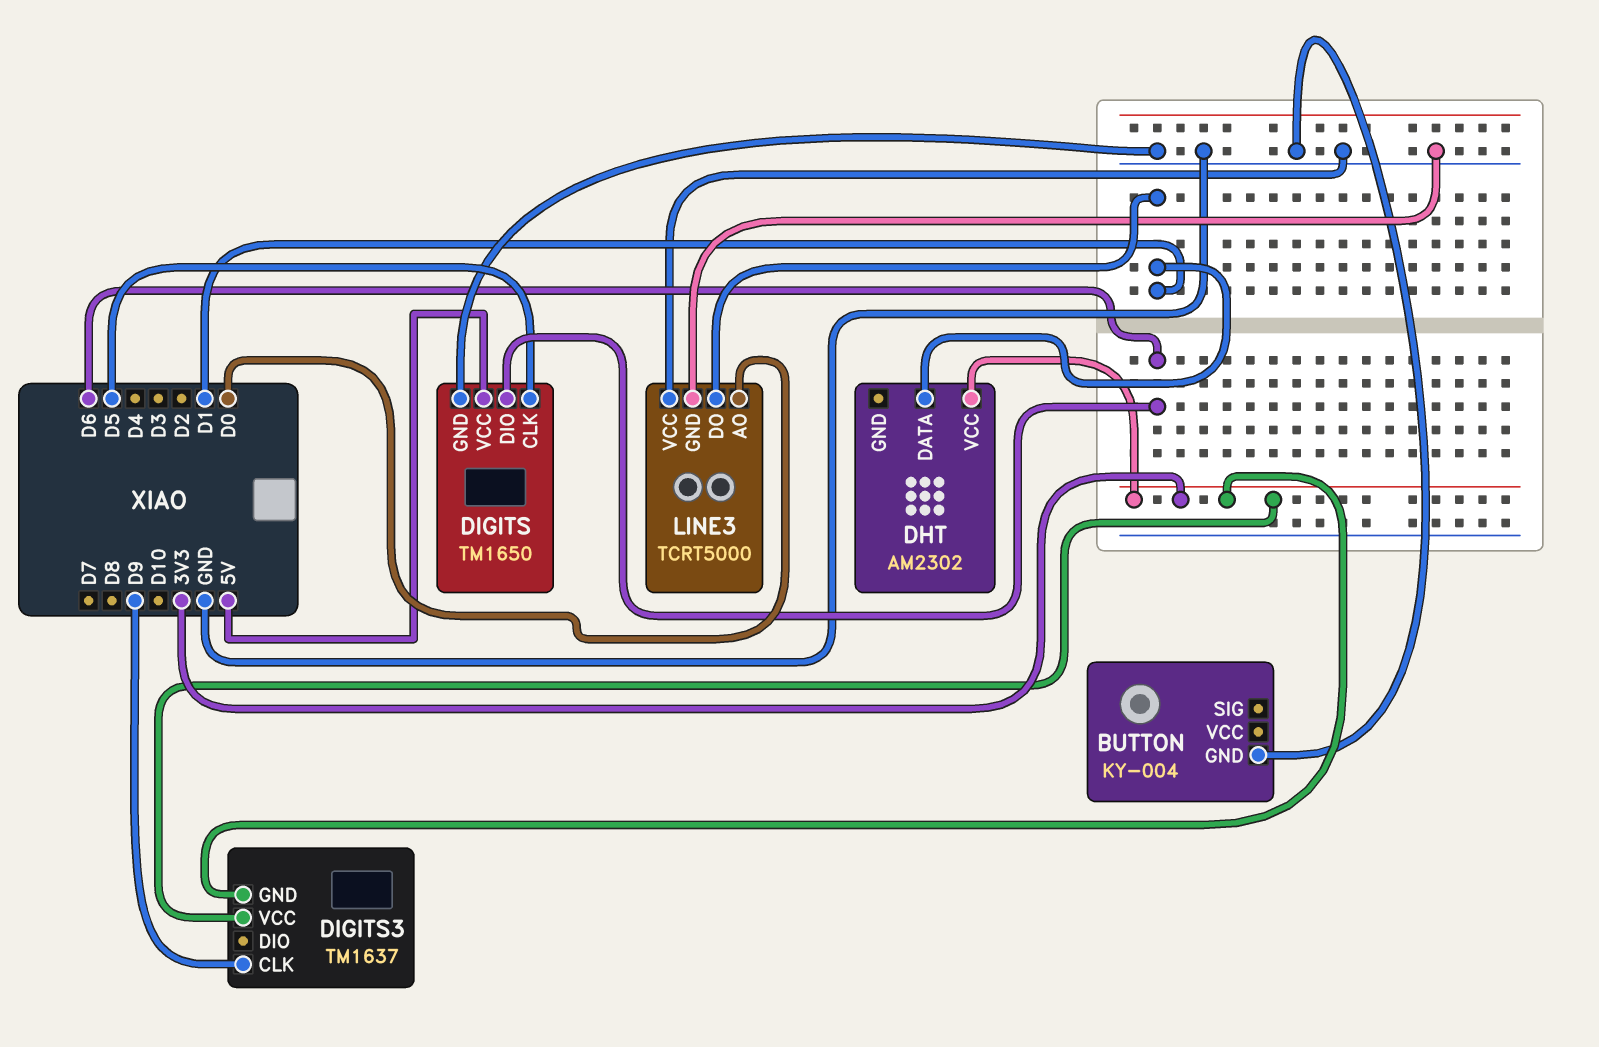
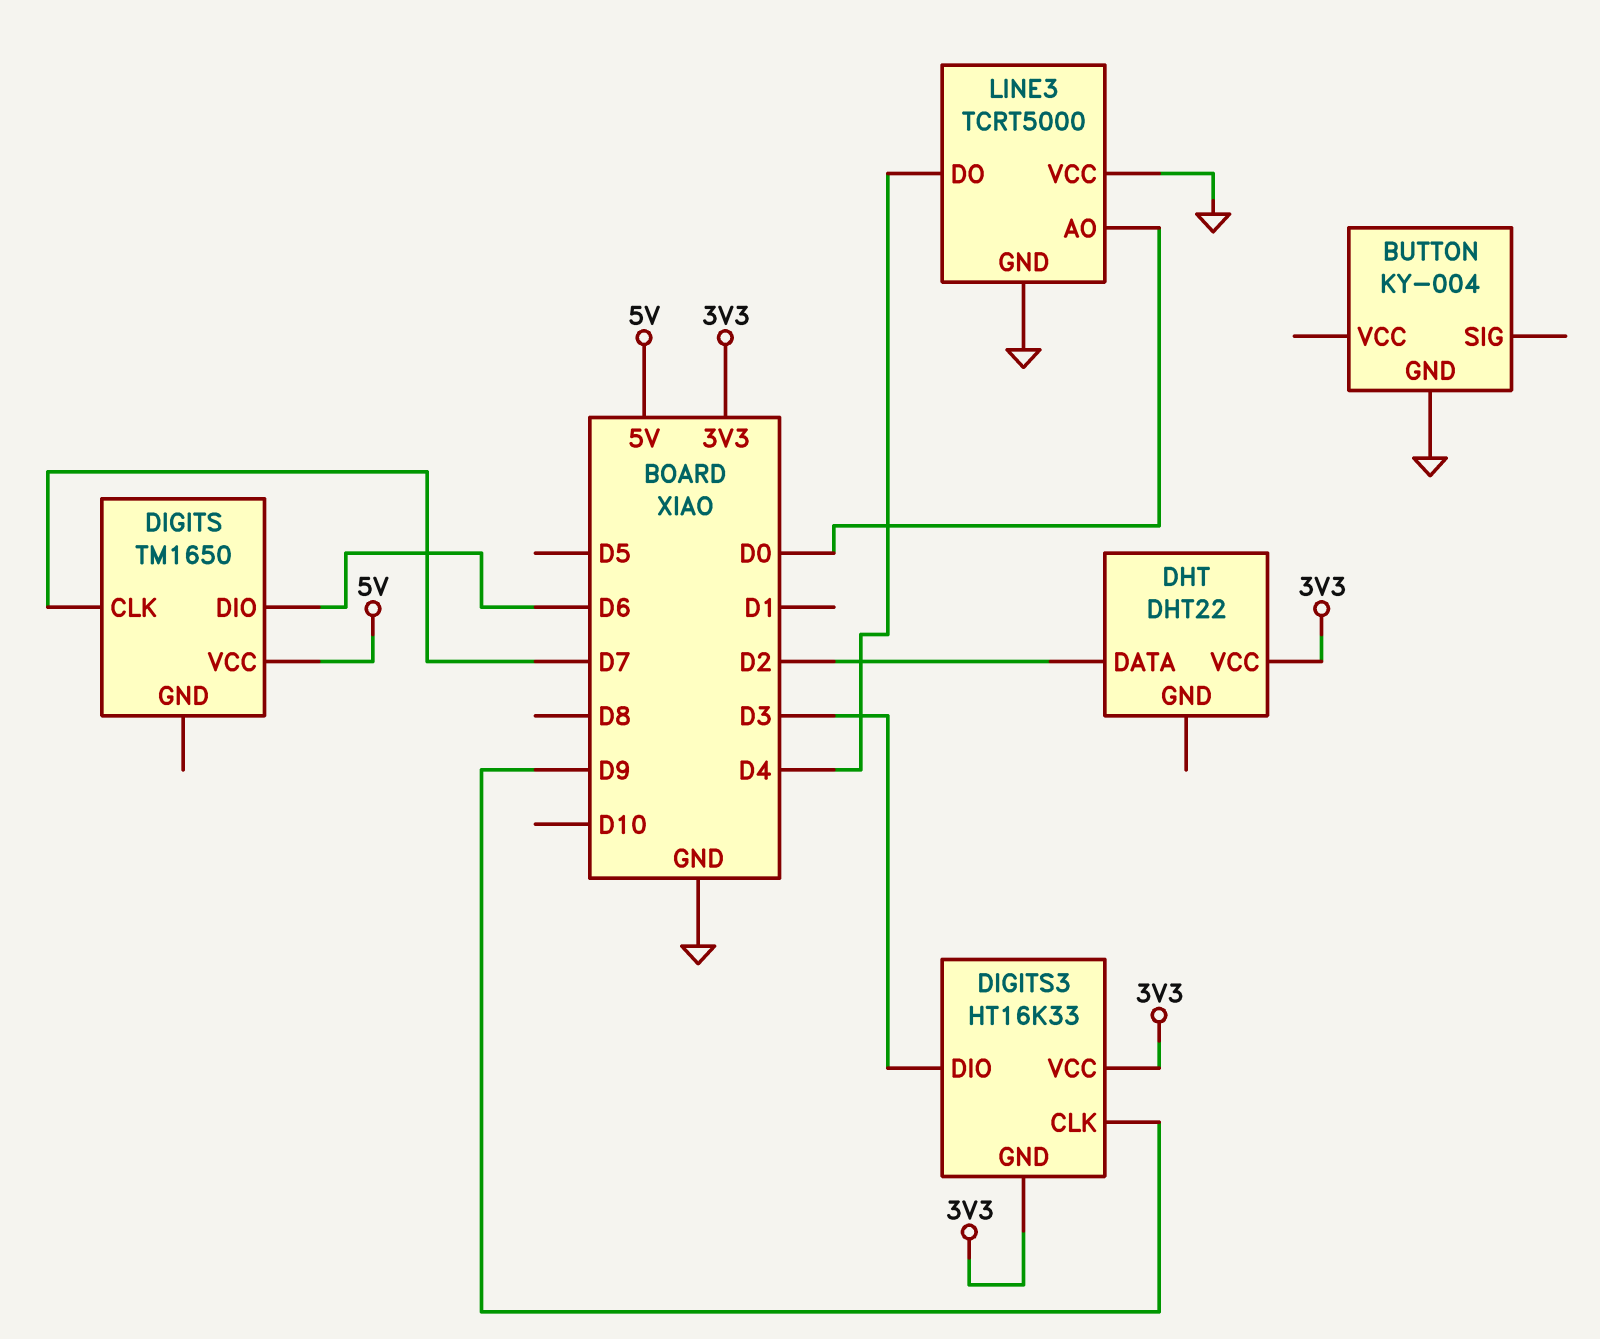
DHT: AM2302 -> DHT22
DHT pin DATA: D1 -> D2
DIGITS pin CLK: D5 -> D7
DIGITS pin GND: GND -> none
DIGITS3: TM1637 -> HT16K33
DIGITS3 pin DIO: none -> D3
LINE3 pin DO: D1 -> D4

